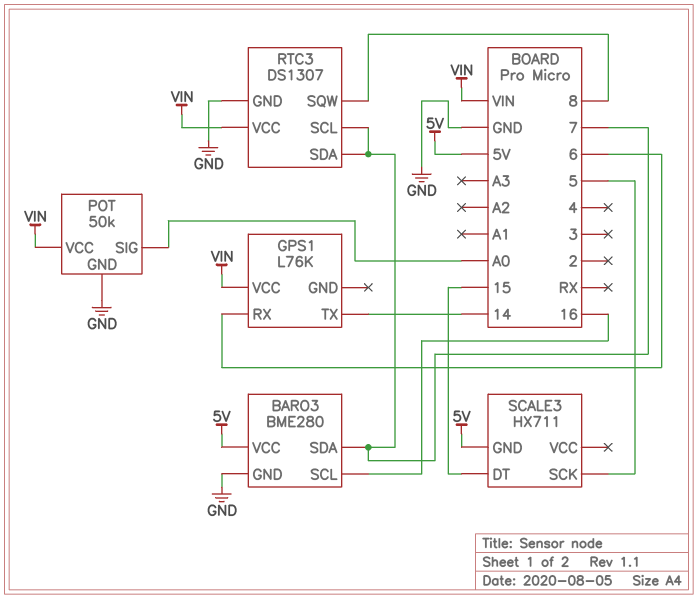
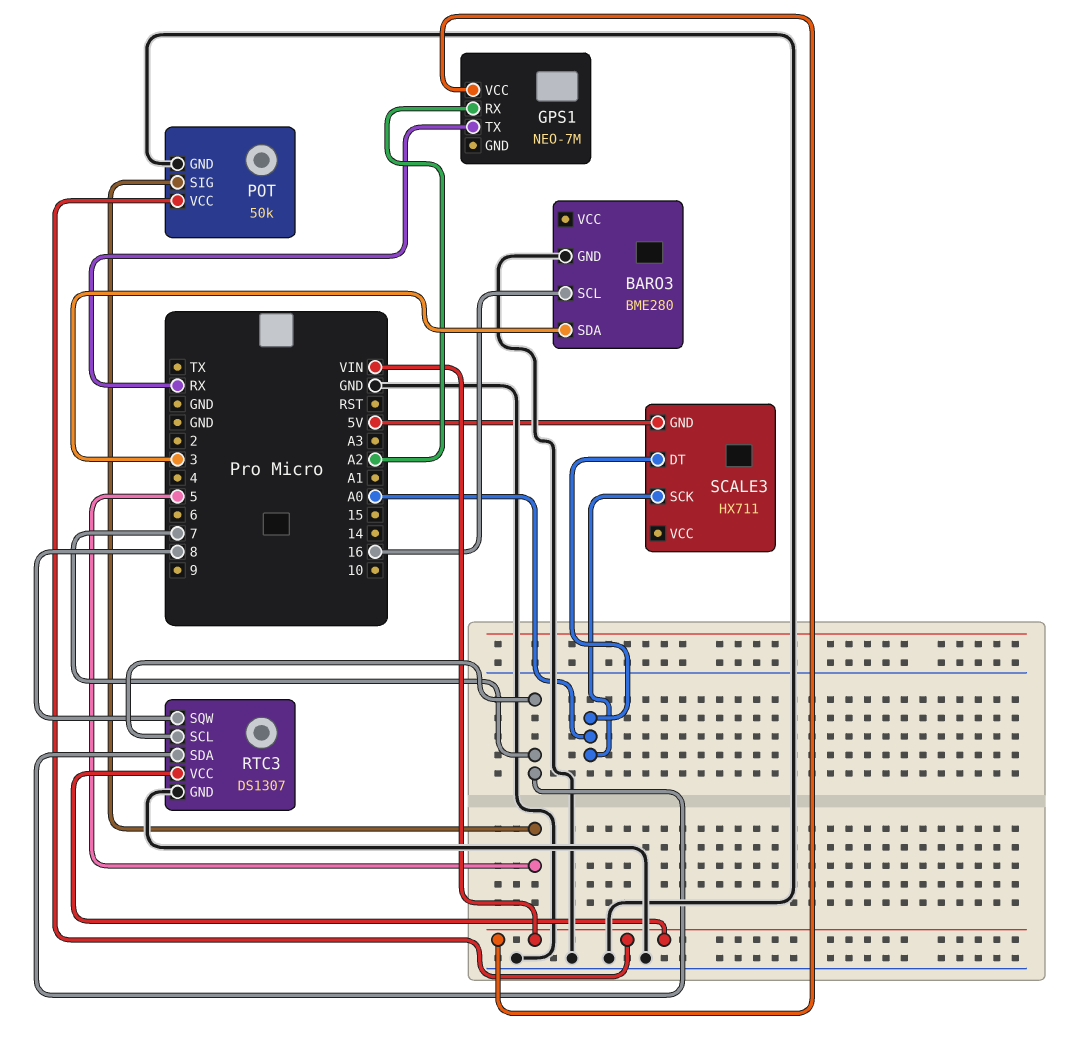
BARO3 pin SDA: 7 -> 3
BARO3 pin VCC: 5V -> none
GPS1: L76K -> NEO-7M
GPS1 pin RX: 6 -> A2
GPS1 pin TX: 14 -> RX
POT pin SIG: A0 -> 5
SCALE3 pin DT: 15 -> A0
SCALE3 pin SCK: 5 -> A0

